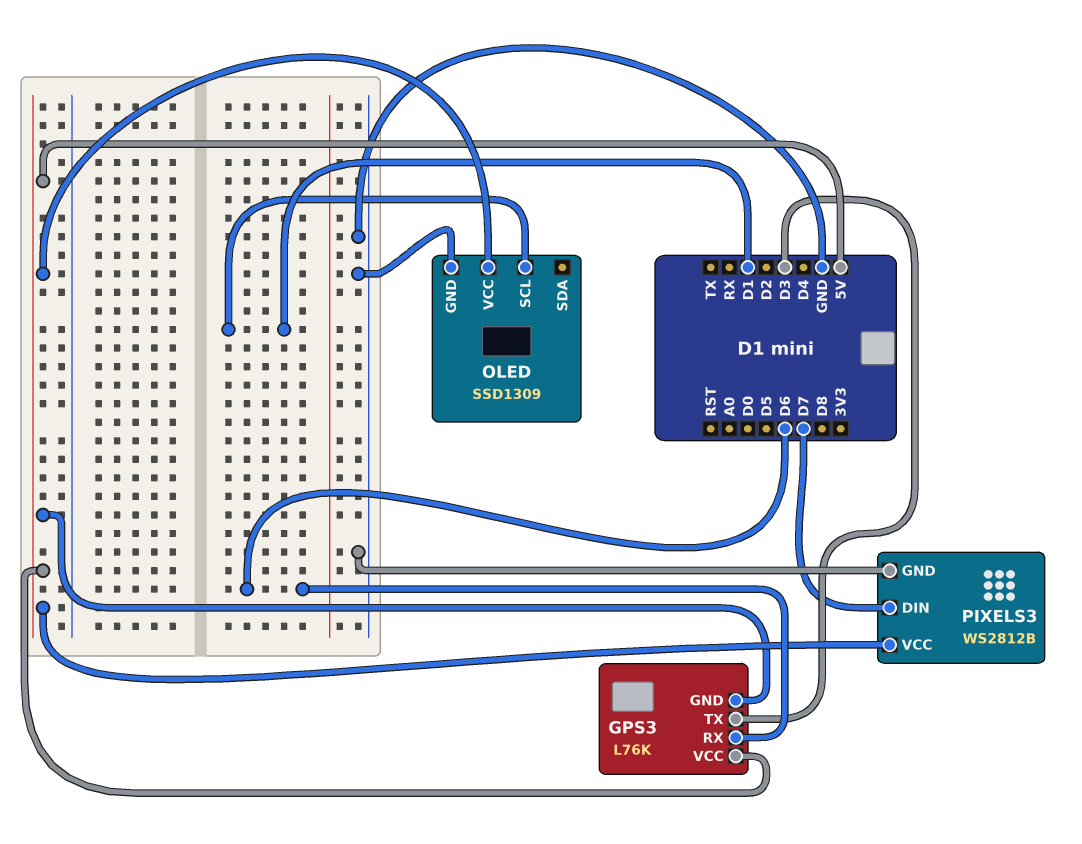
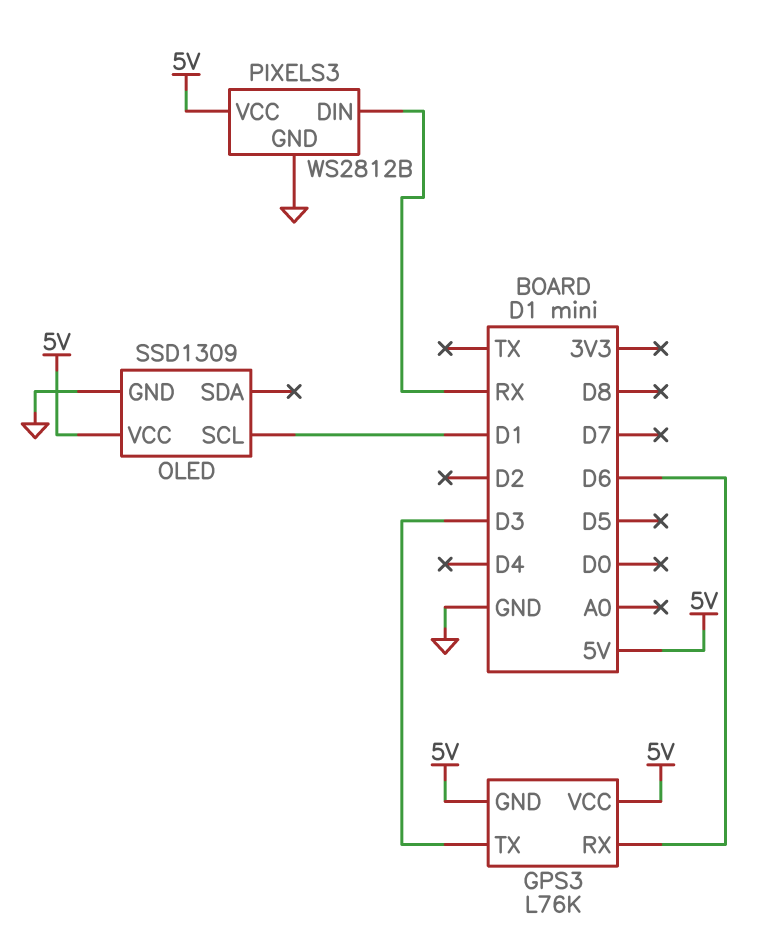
PIXELS3 pin DIN: D7 -> RX

